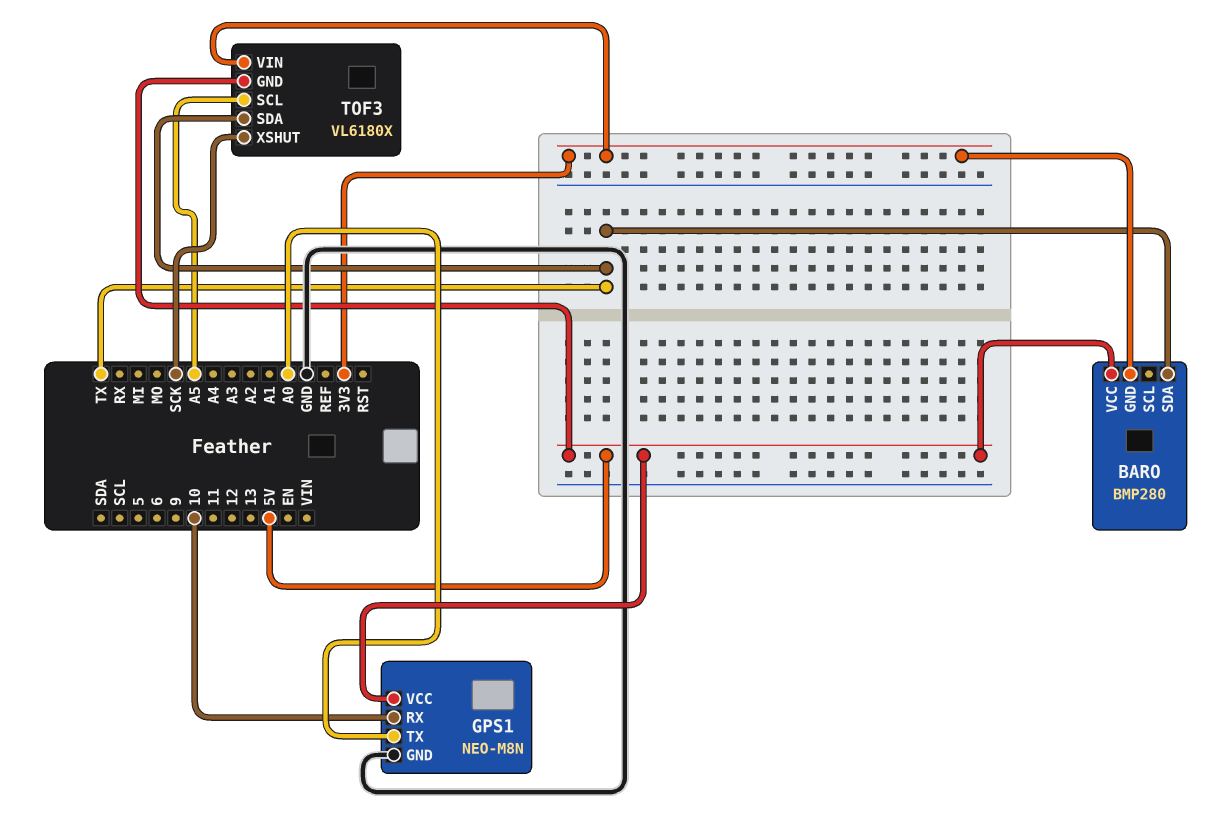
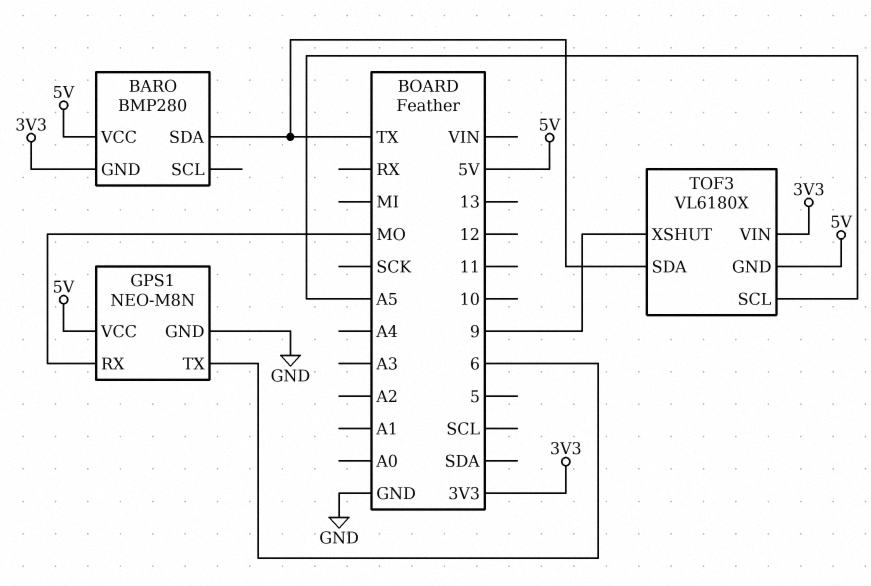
GPS1 pin RX: 10 -> MO
GPS1 pin TX: A0 -> 6
TOF3 pin XSHUT: SCK -> 9

